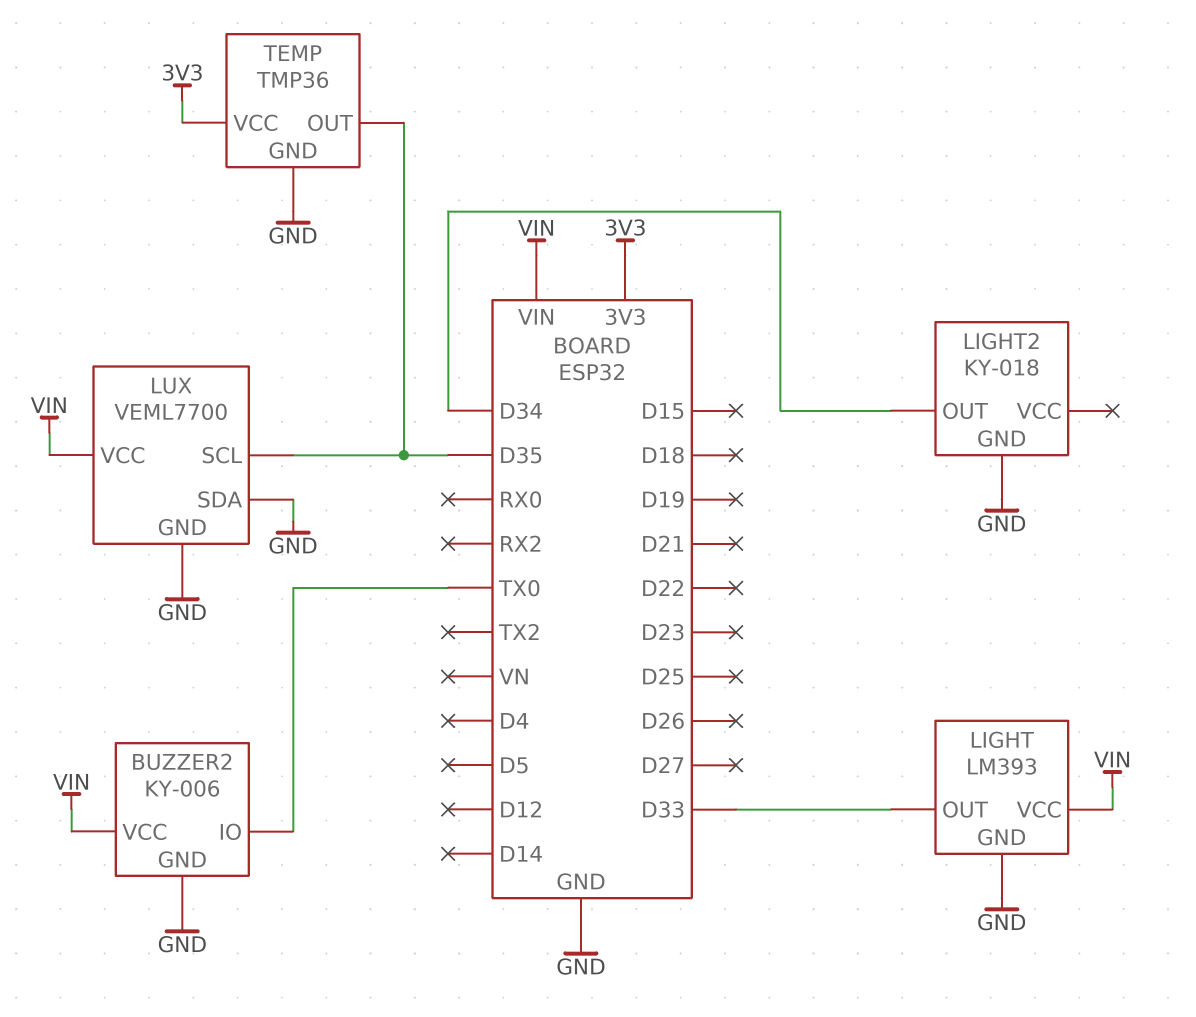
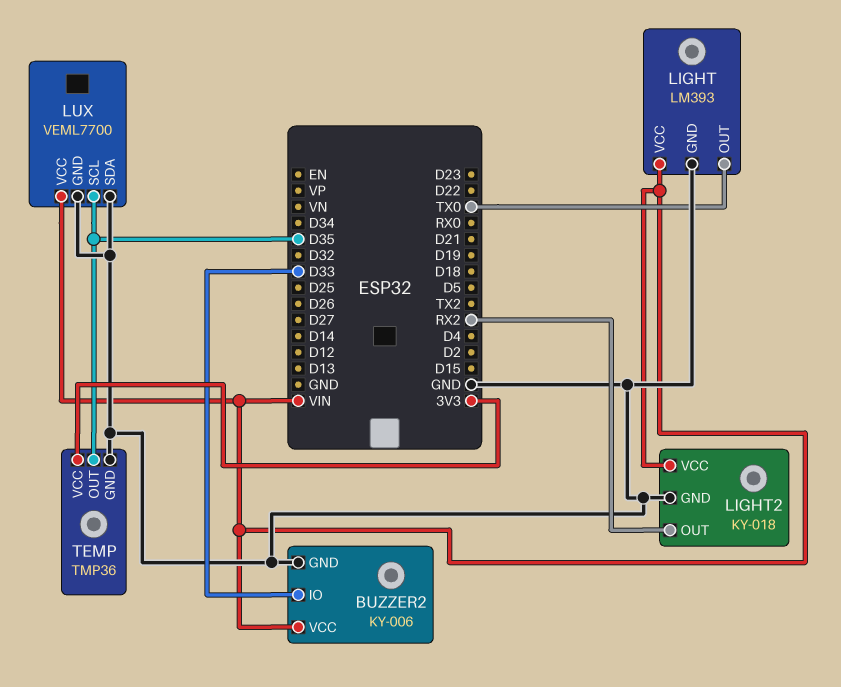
BUZZER2 pin IO: TX0 -> D33
LIGHT pin OUT: D33 -> TX0
LIGHT2 pin OUT: D34 -> RX2
LIGHT2 pin VCC: none -> VIN

